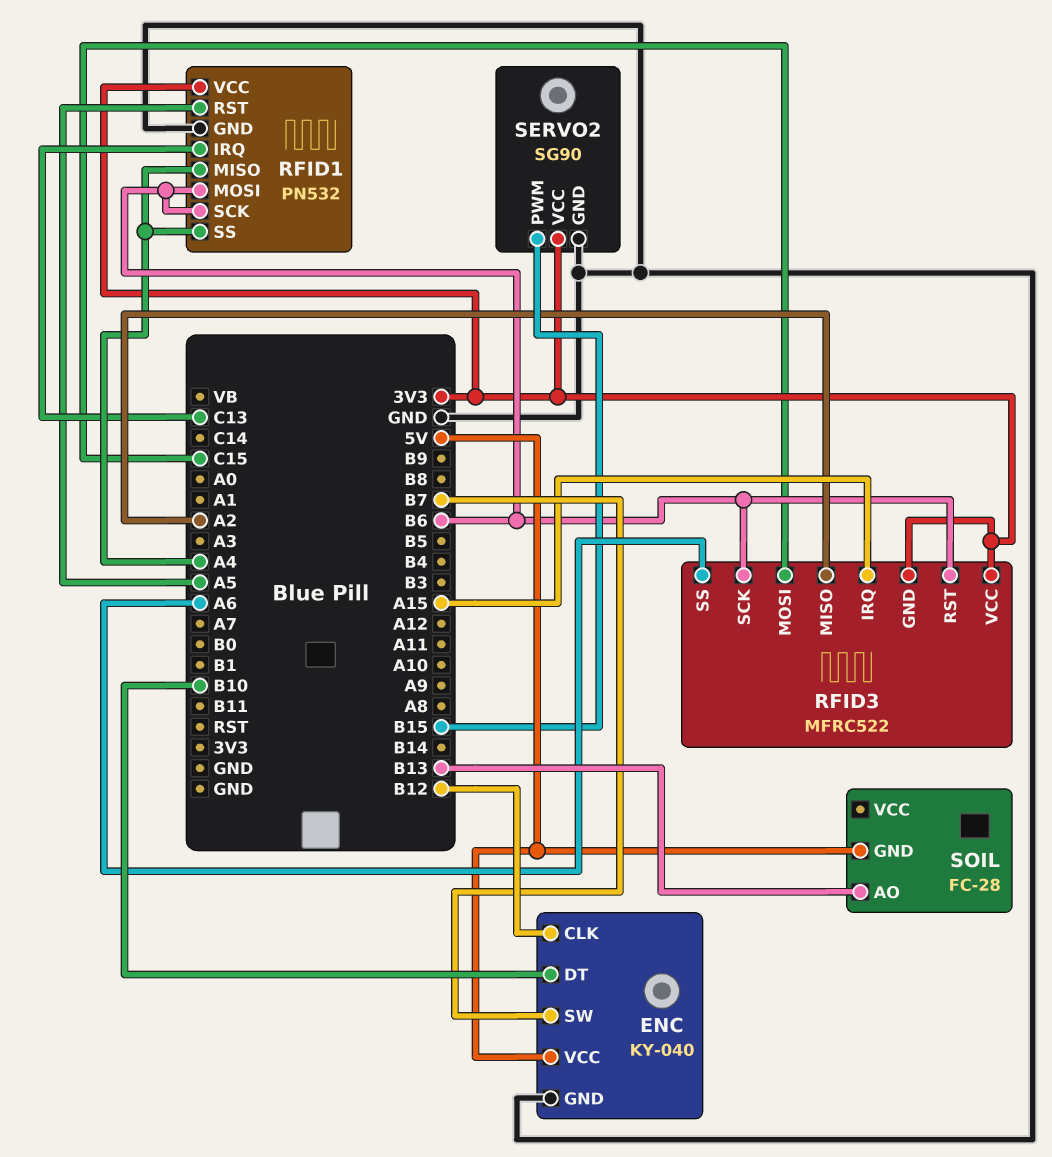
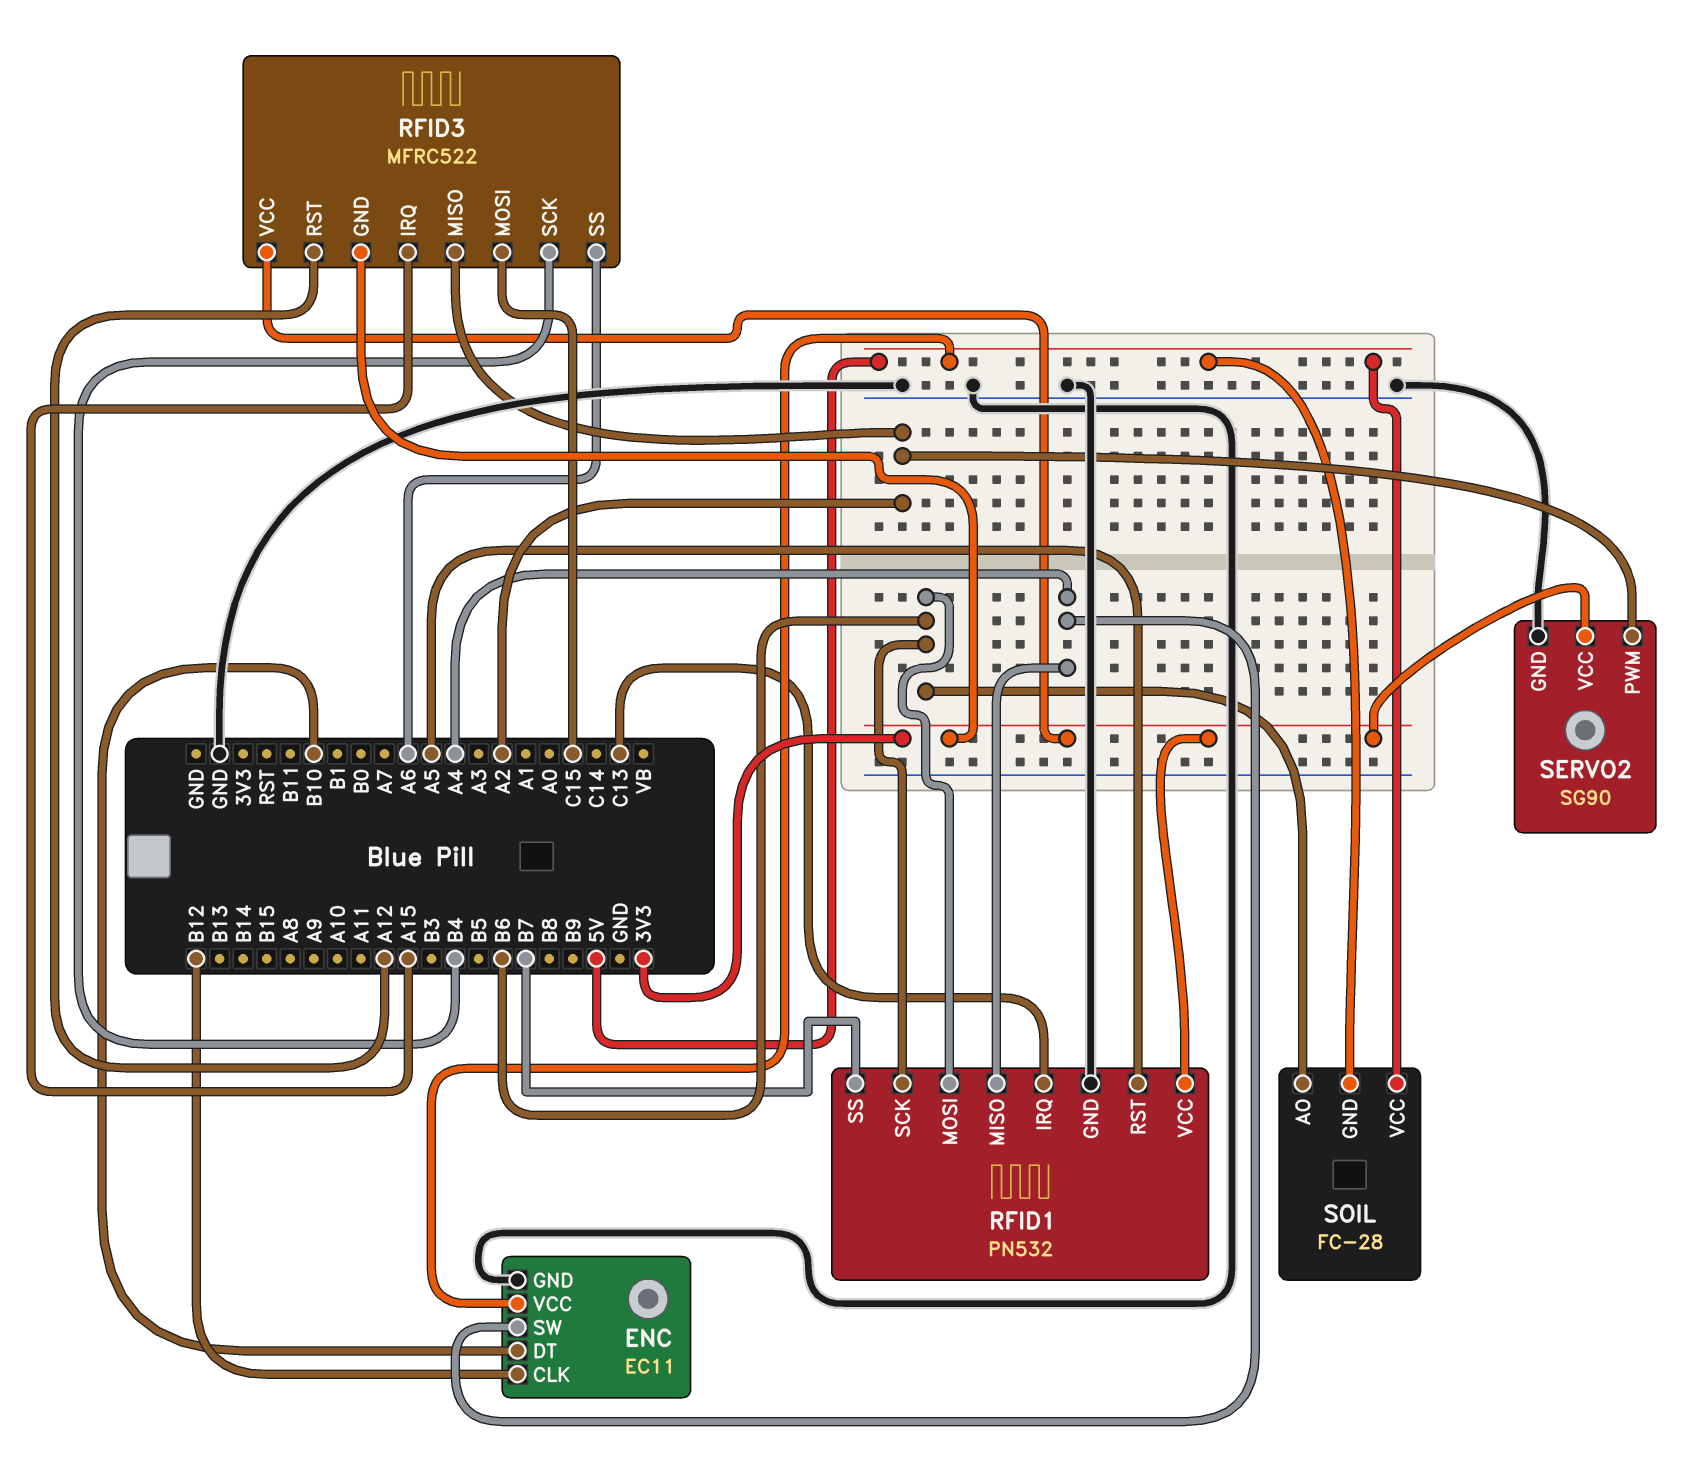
ENC: KY-040 -> EC11
ENC pin SW: B7 -> A4
RFID1 pin SS: A4 -> B7
RFID3 pin RST: B6 -> A12
RFID3 pin SCK: B6 -> B4
SERVO2 pin PWM: B15 -> A2
SOIL pin AO: B13 -> B6
SOIL pin VCC: none -> 5V

